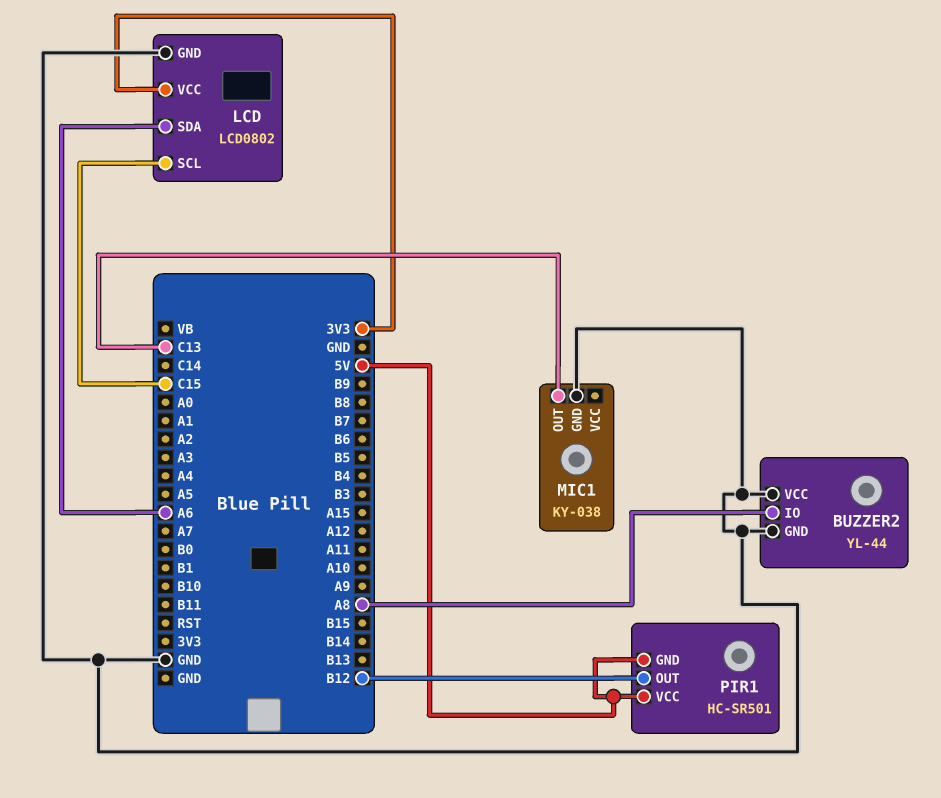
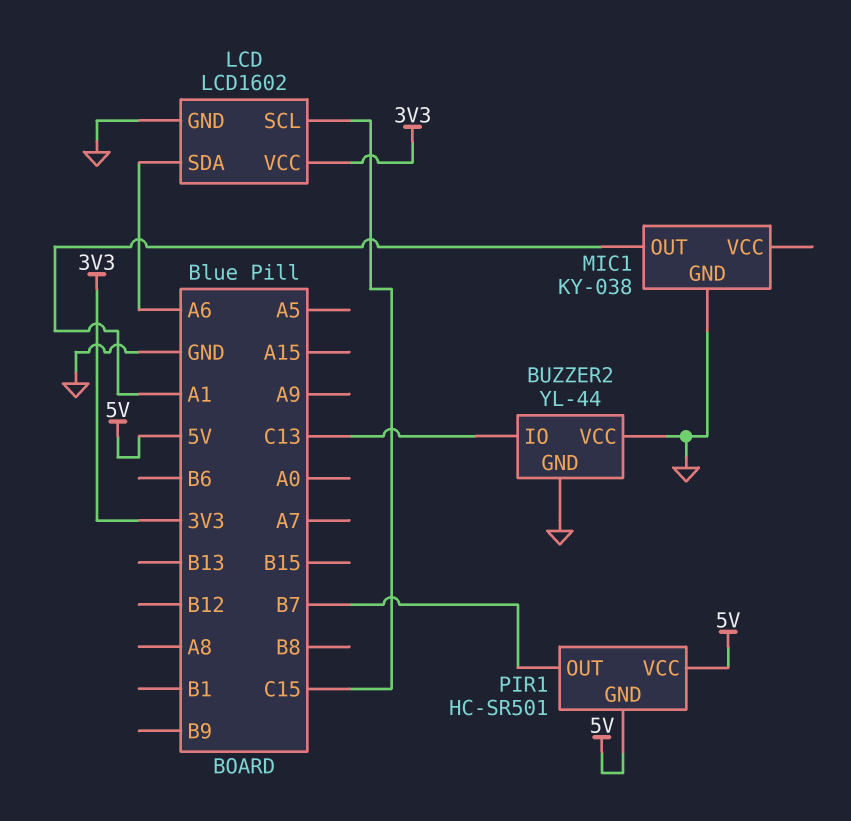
BUZZER2 pin IO: A8 -> C13
LCD: LCD0802 -> LCD1602
MIC1 pin OUT: C13 -> A1
PIR1 pin OUT: B12 -> B7

